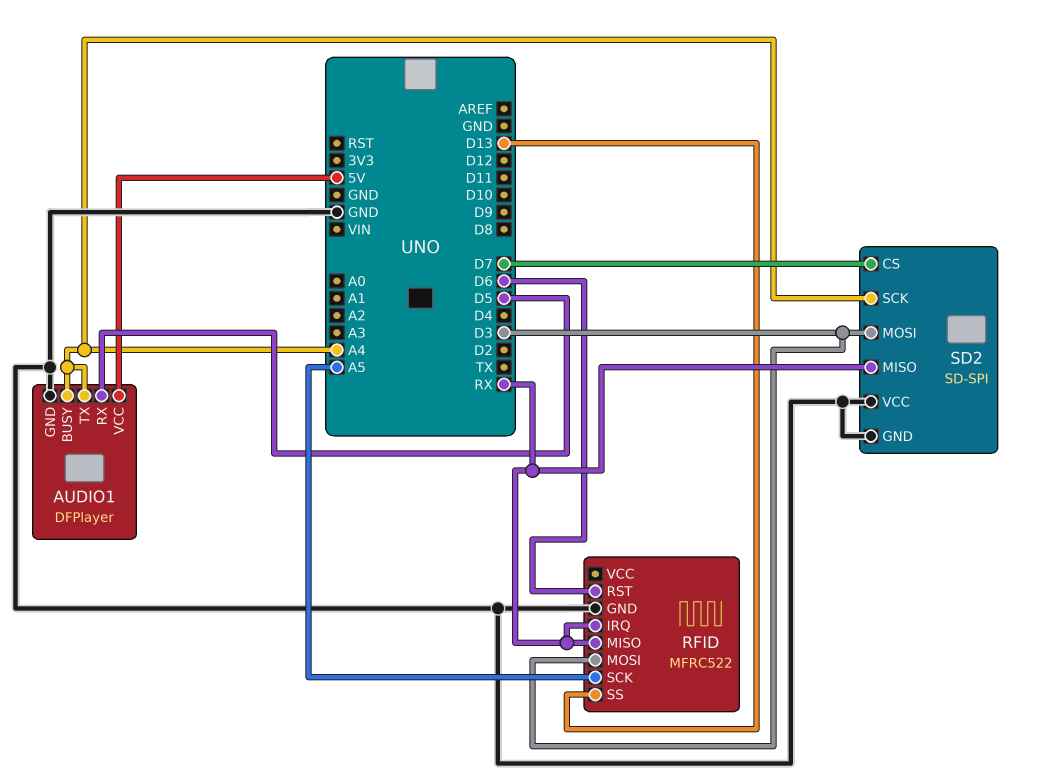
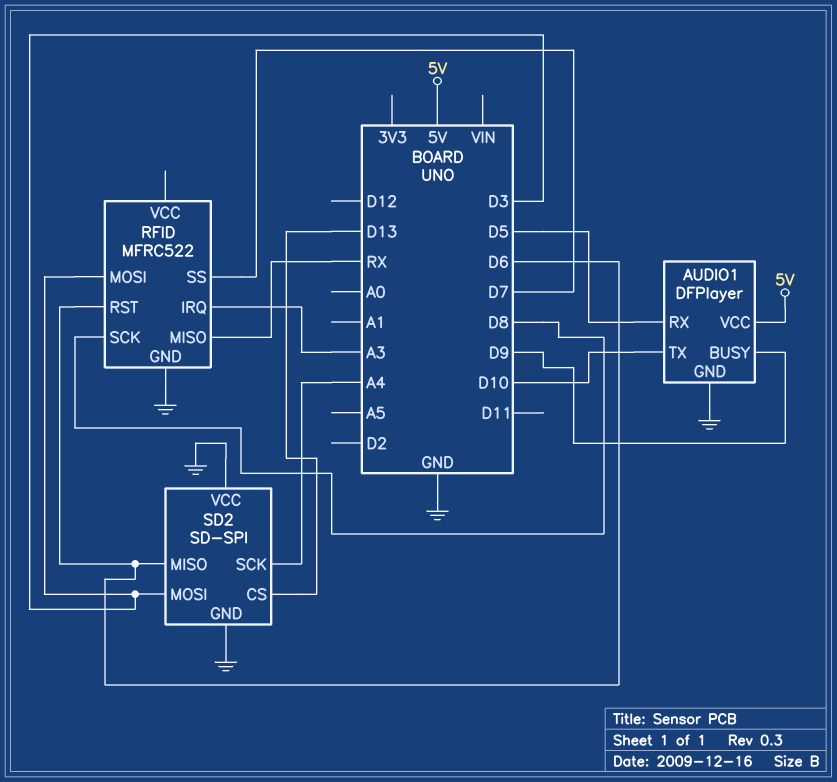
AUDIO1 pin BUSY: A4 -> D9
AUDIO1 pin TX: A4 -> D10
RFID pin IRQ: RX -> A3
RFID pin SCK: A5 -> D8
RFID pin SS: D13 -> D7
SD2 pin CS: D7 -> D13
SD2 pin MISO: RX -> D6

